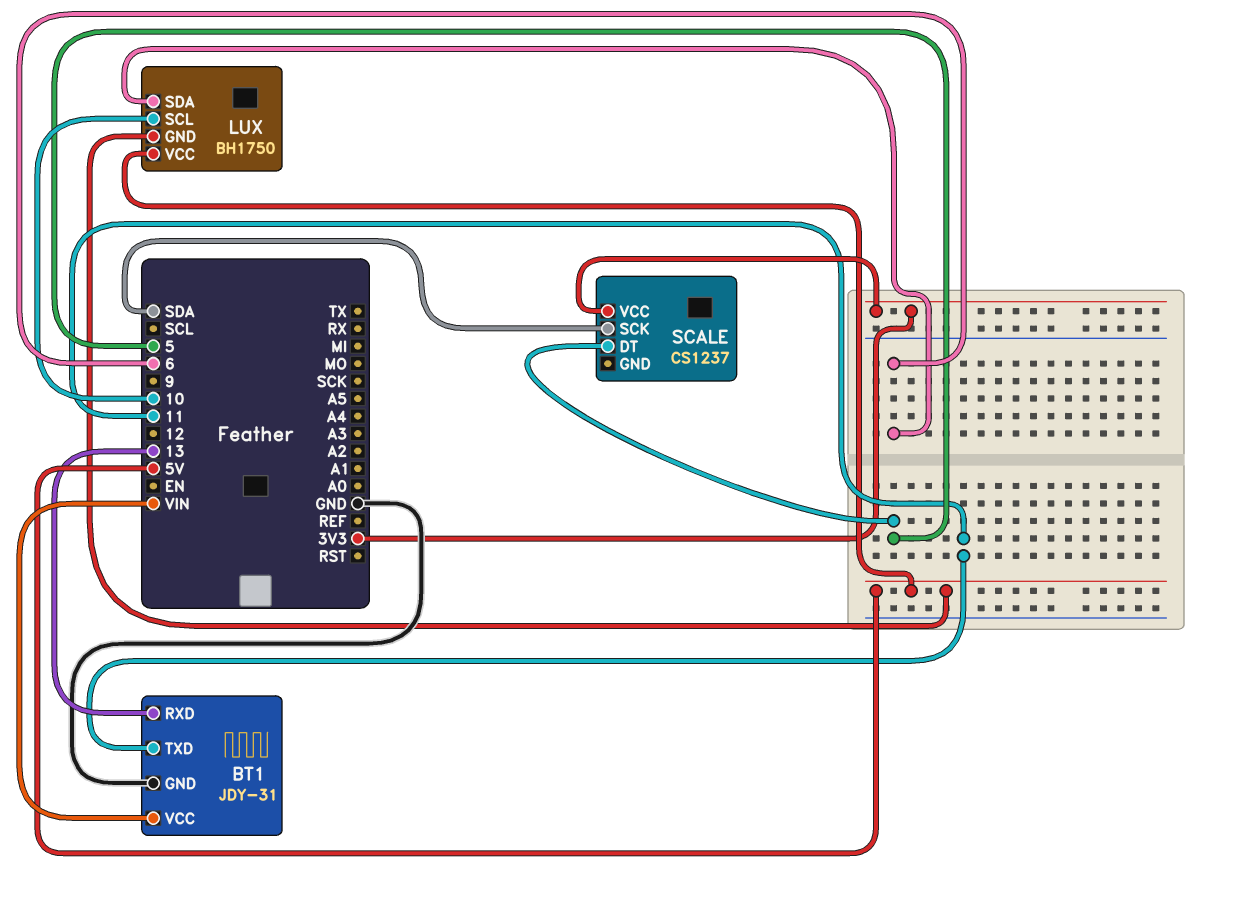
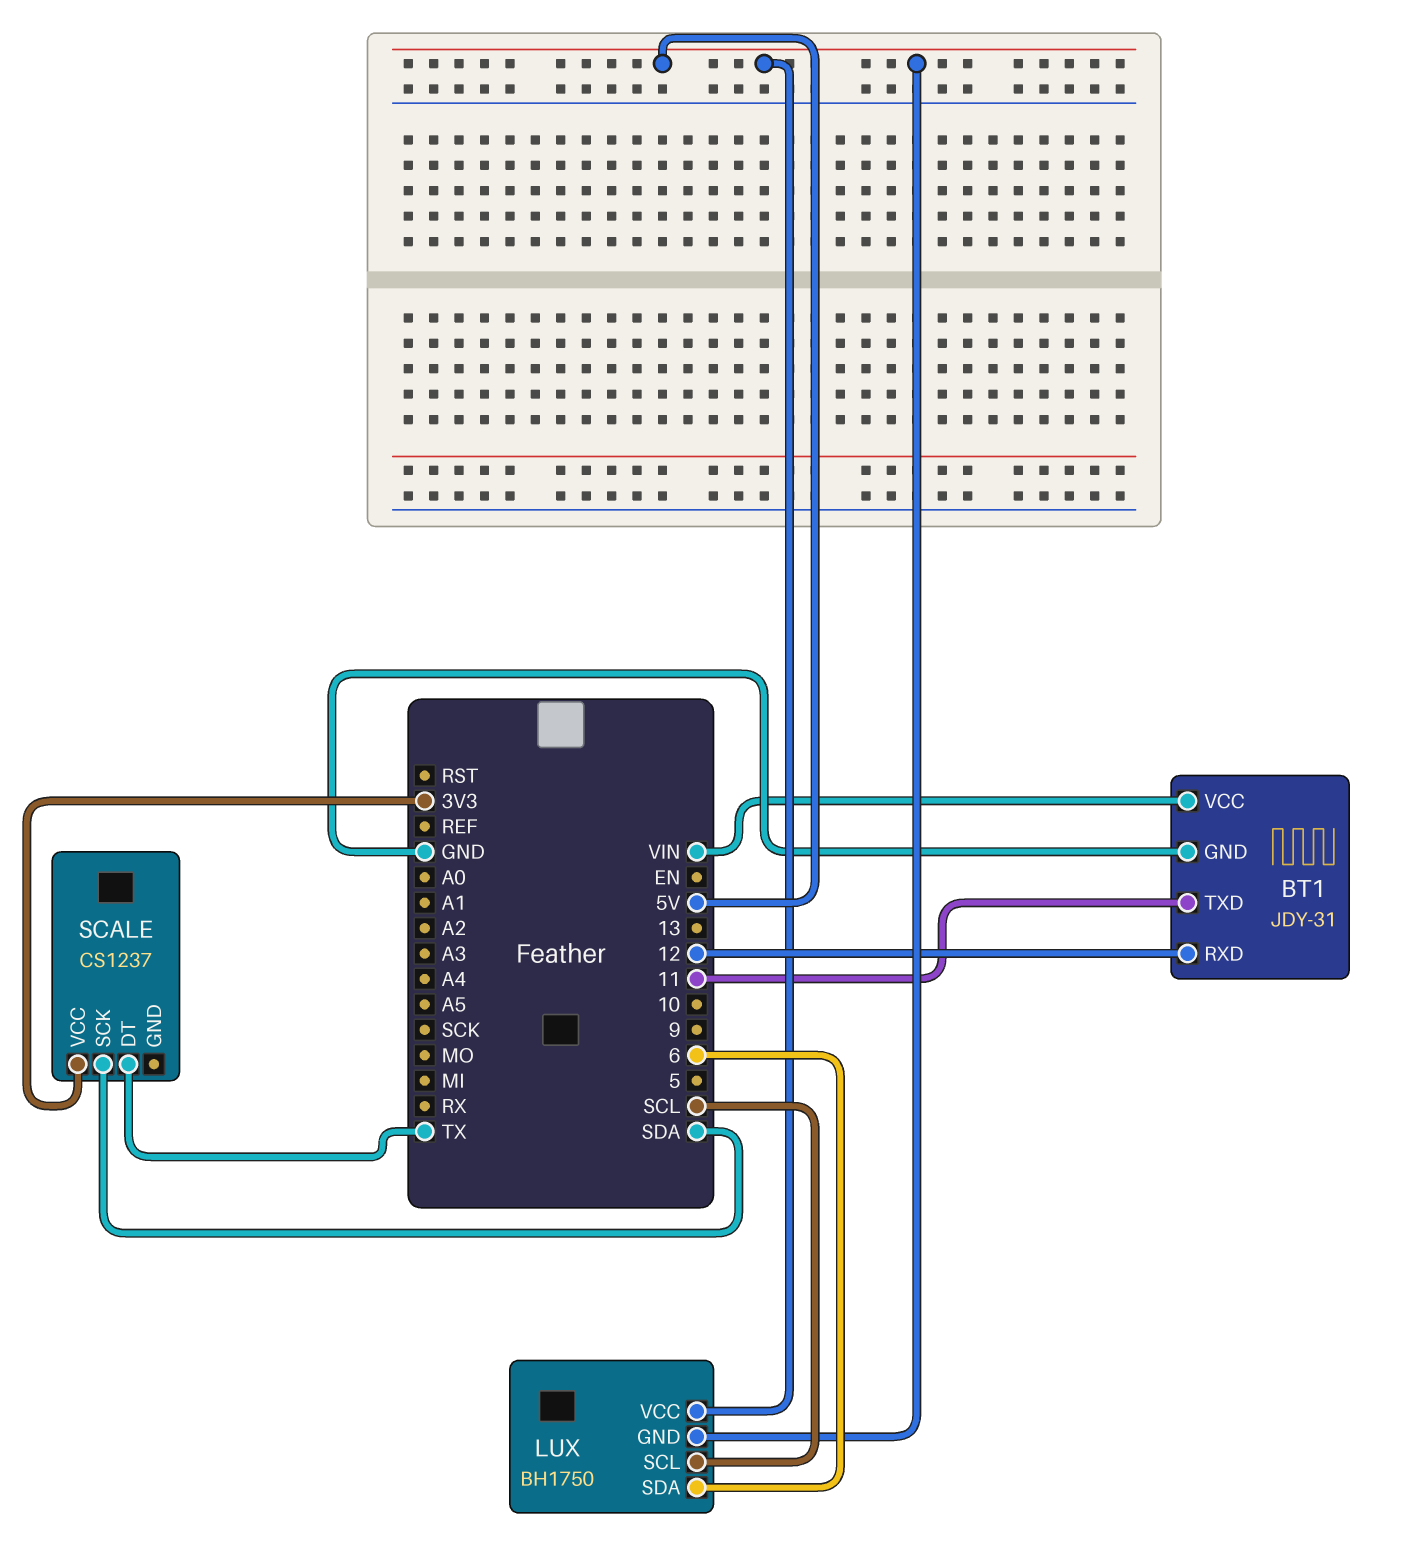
BT1 pin RXD: 13 -> 12
LUX pin SCL: 10 -> SCL
SCALE pin DT: 5 -> TX

